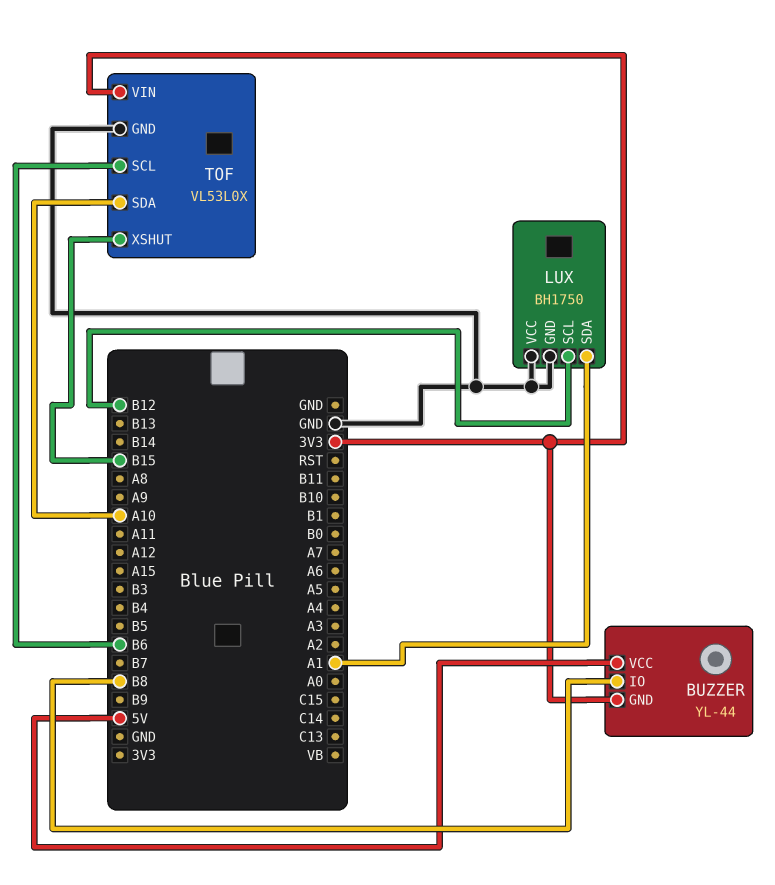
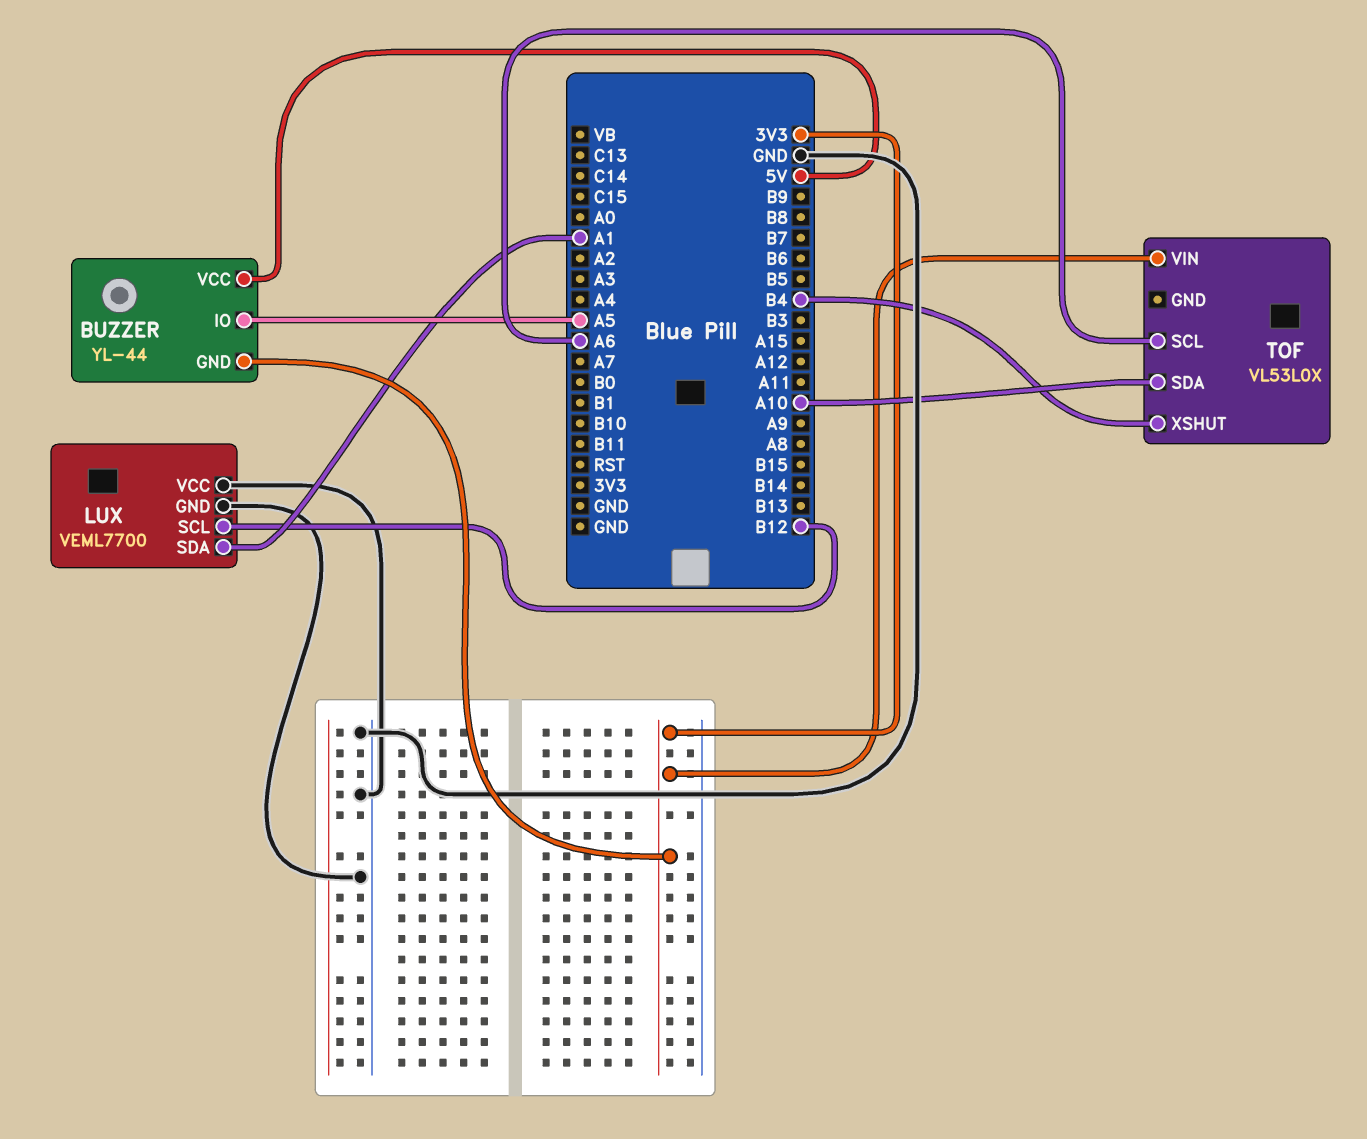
BUZZER pin IO: B8 -> A5
LUX: BH1750 -> VEML7700
TOF pin GND: GND -> none
TOF pin SCL: B6 -> A6
TOF pin XSHUT: B15 -> B4

